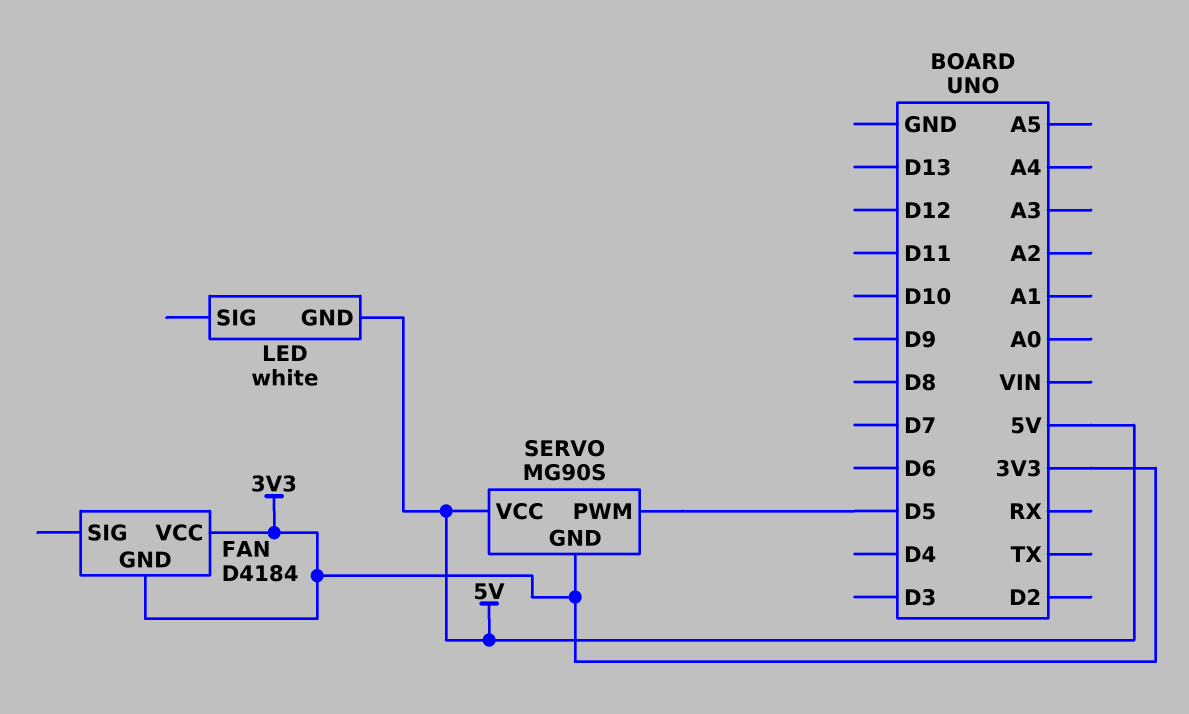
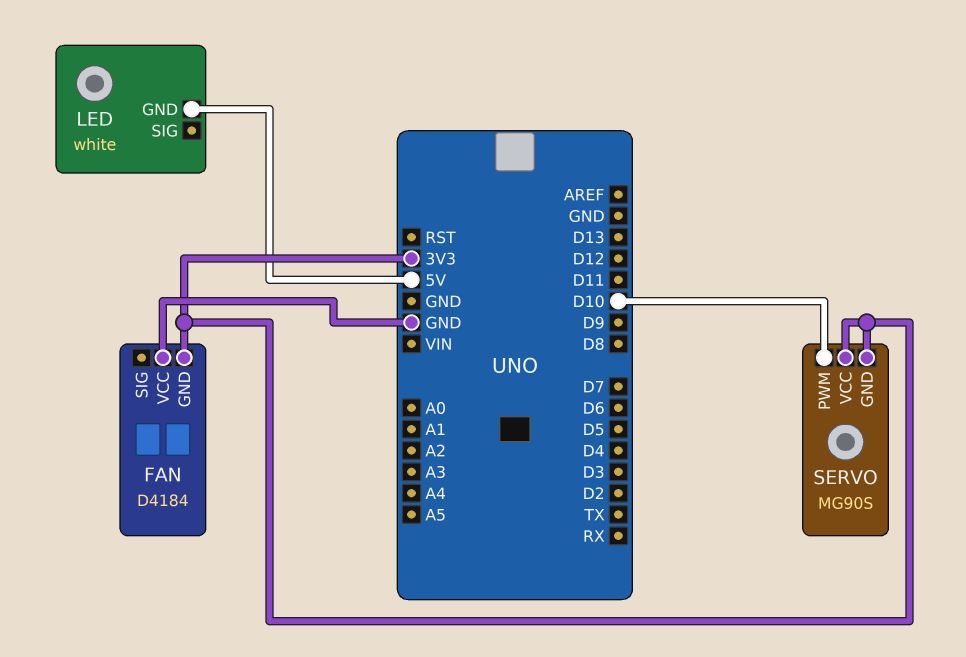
FAN pin VCC: 3V3 -> GND
SERVO pin PWM: D5 -> D10
SERVO pin VCC: 5V -> 3V3

